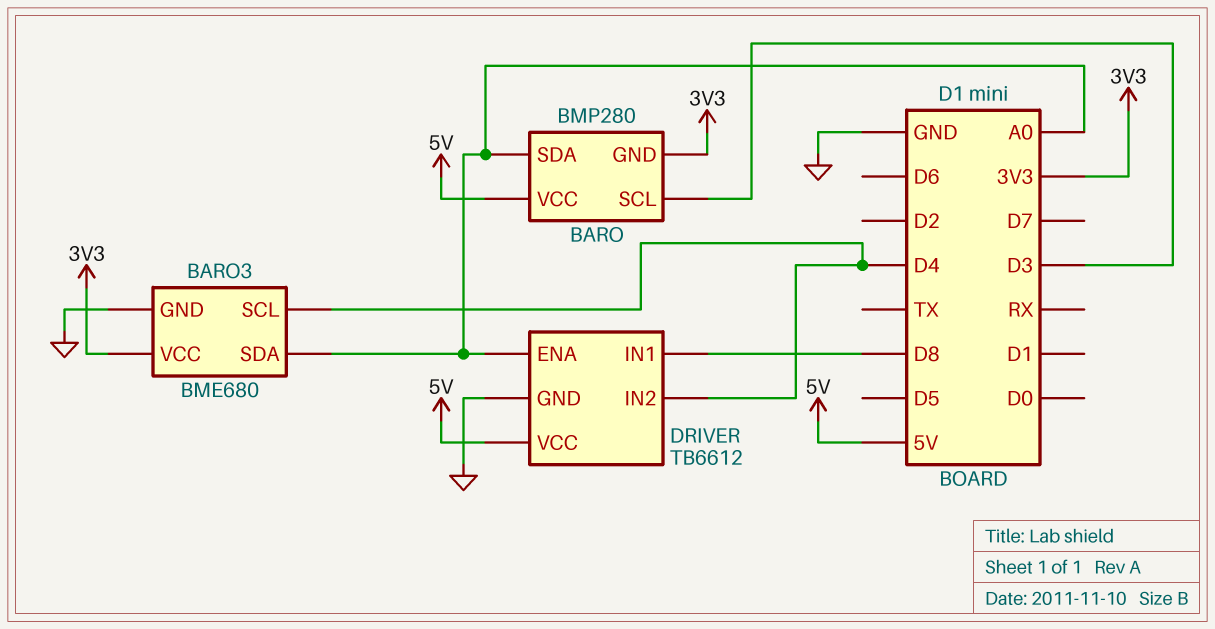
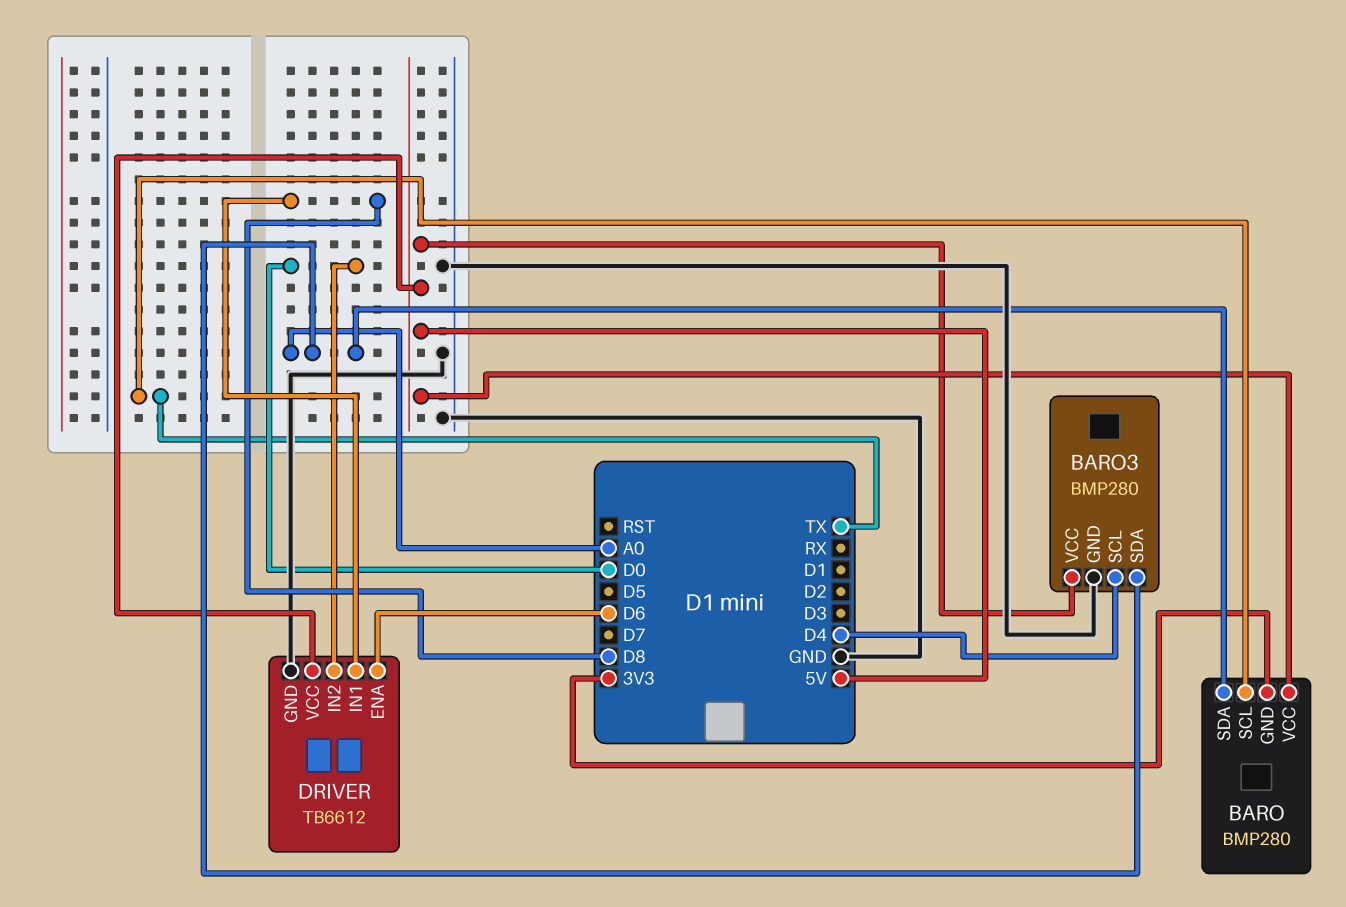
BARO pin SCL: D3 -> TX
BARO3: BME680 -> BMP280
BARO3 pin VCC: 3V3 -> 5V
DRIVER pin ENA: A0 -> D6
DRIVER pin IN2: D4 -> D0

